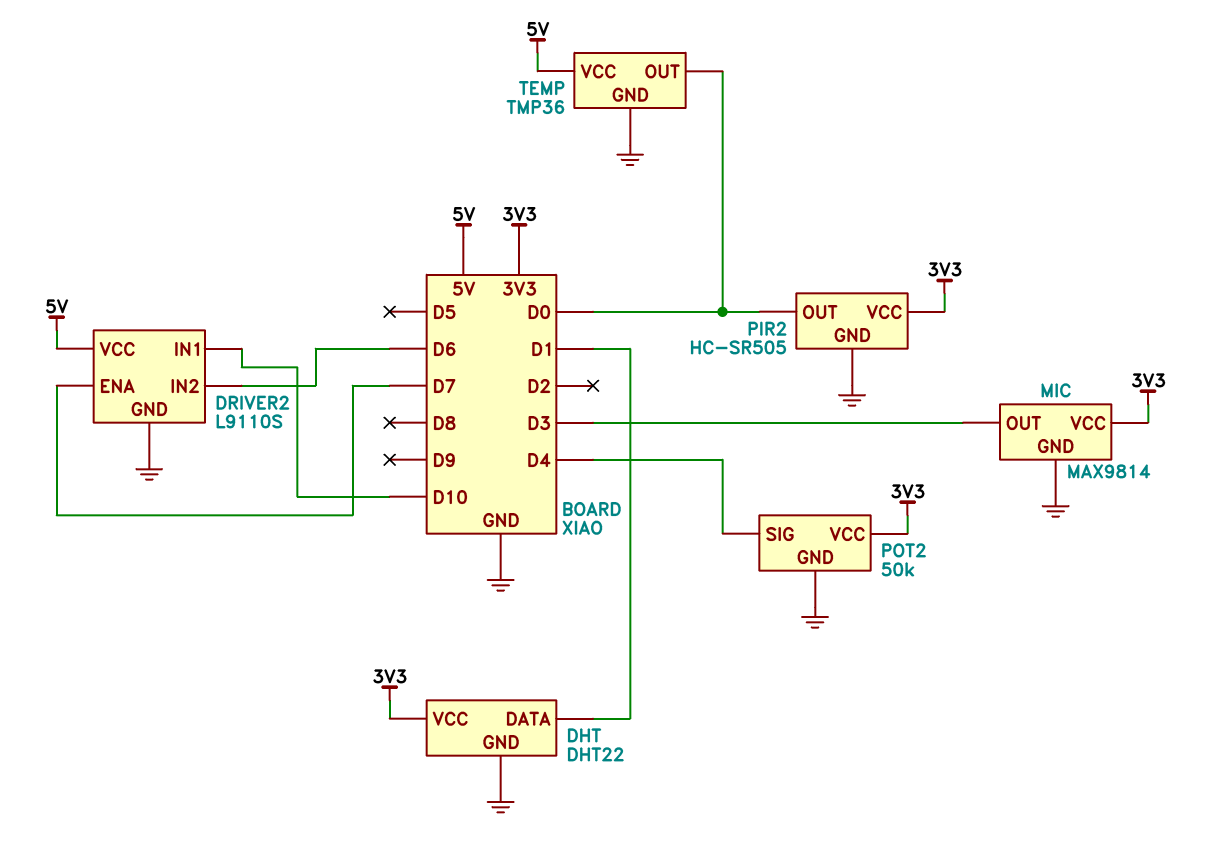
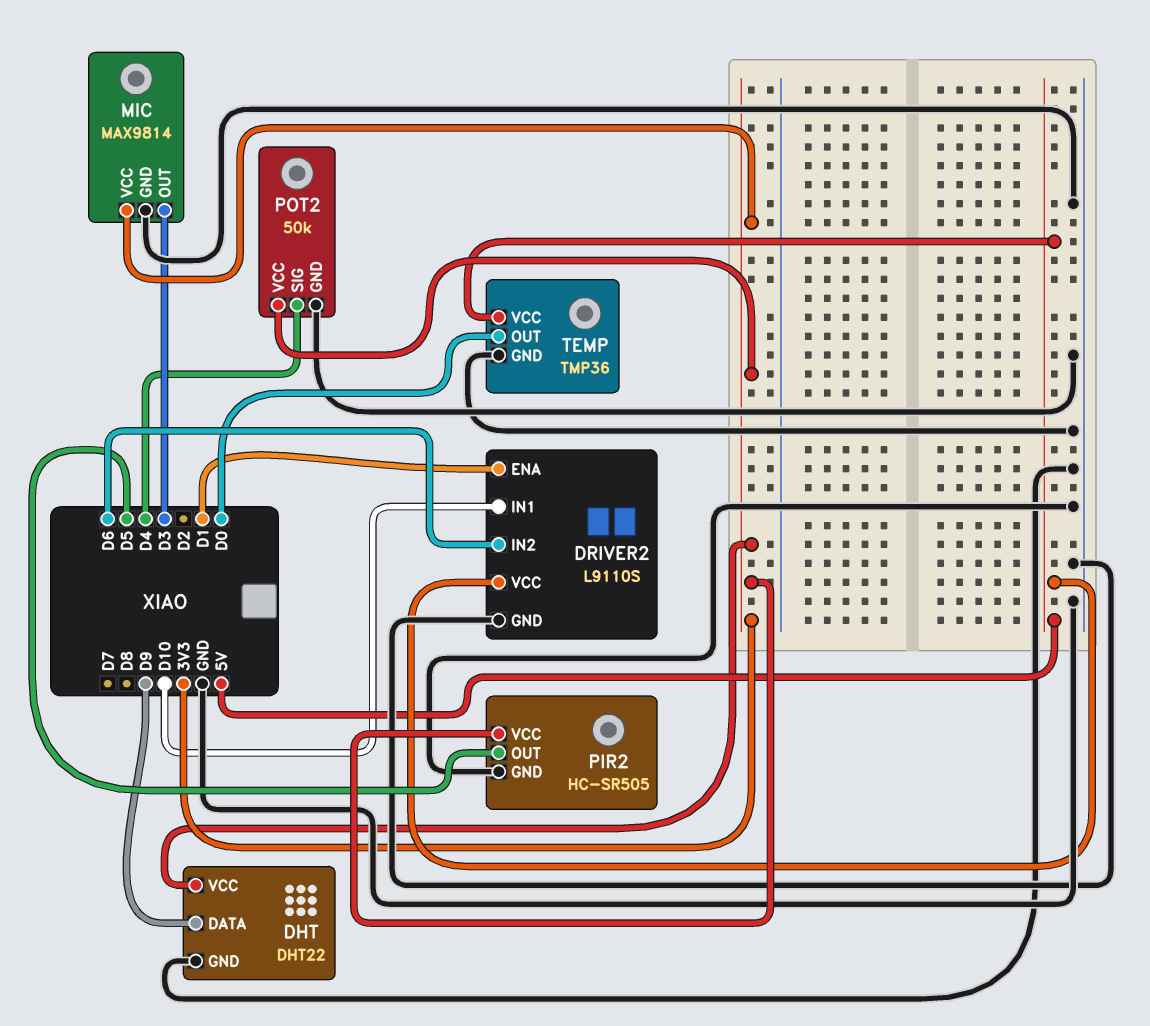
DHT pin DATA: D1 -> D9
DRIVER2 pin ENA: D7 -> D1
PIR2 pin OUT: D0 -> D5

